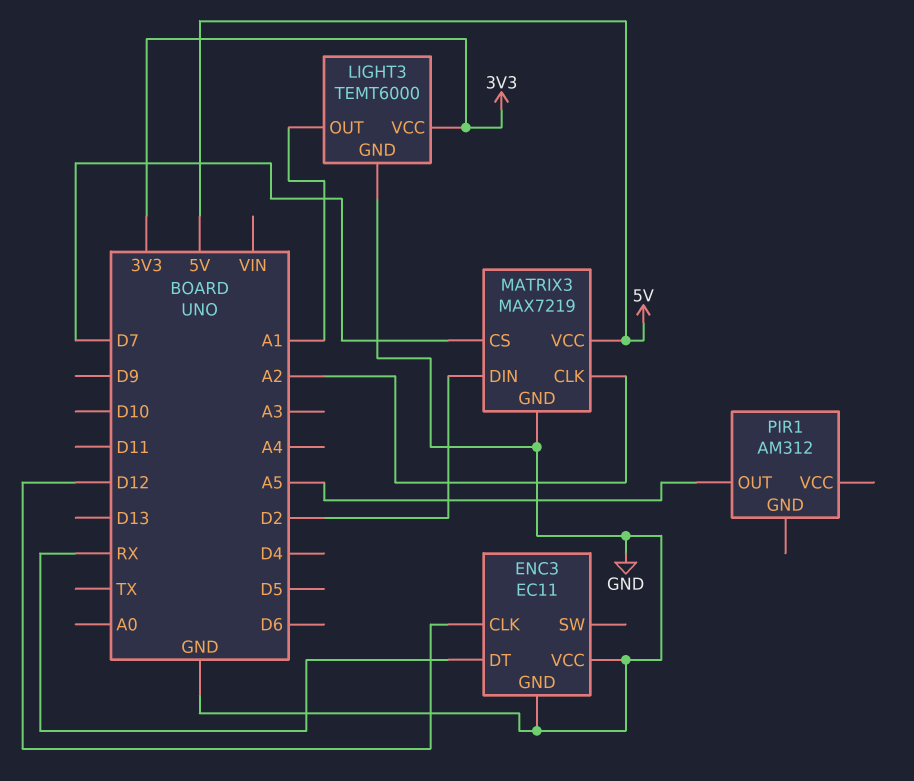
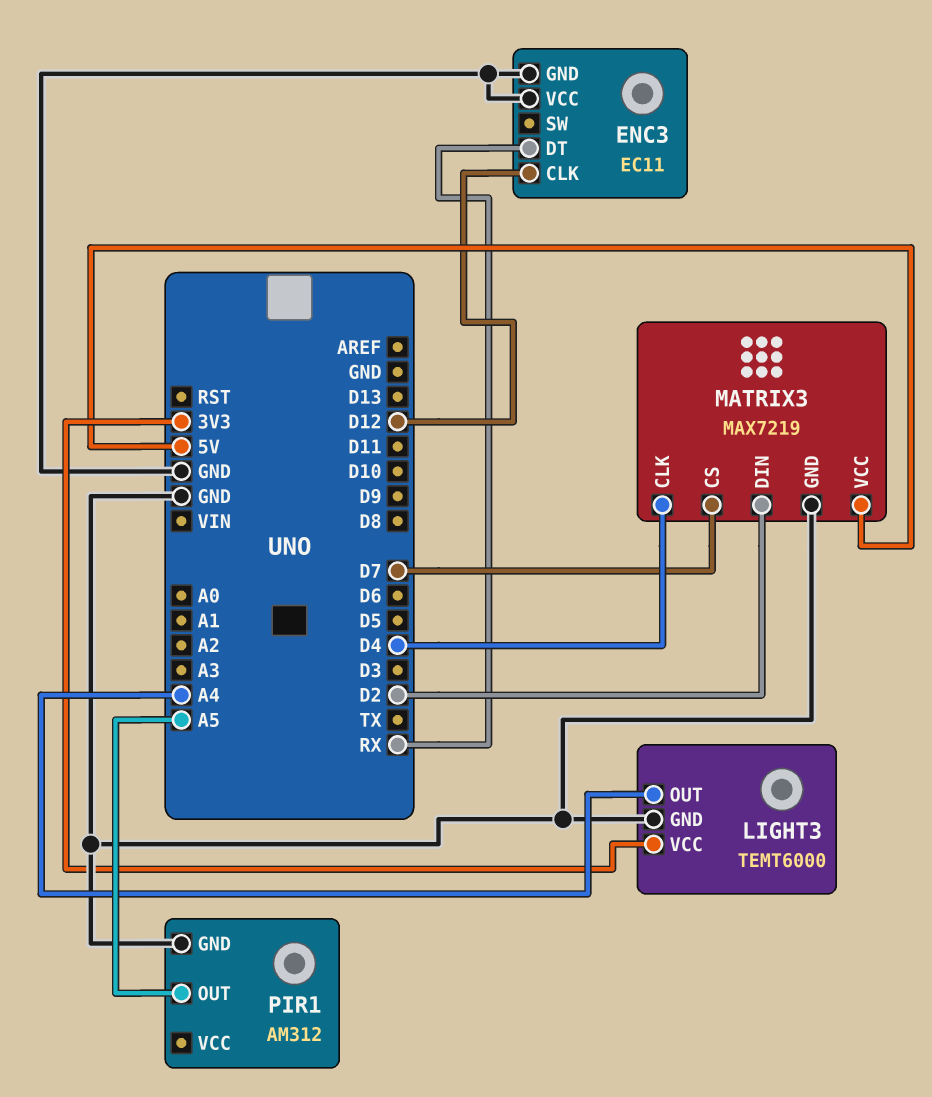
LIGHT3 pin OUT: A1 -> A4
MATRIX3 pin CLK: A2 -> D4
PIR1 pin GND: none -> GND

